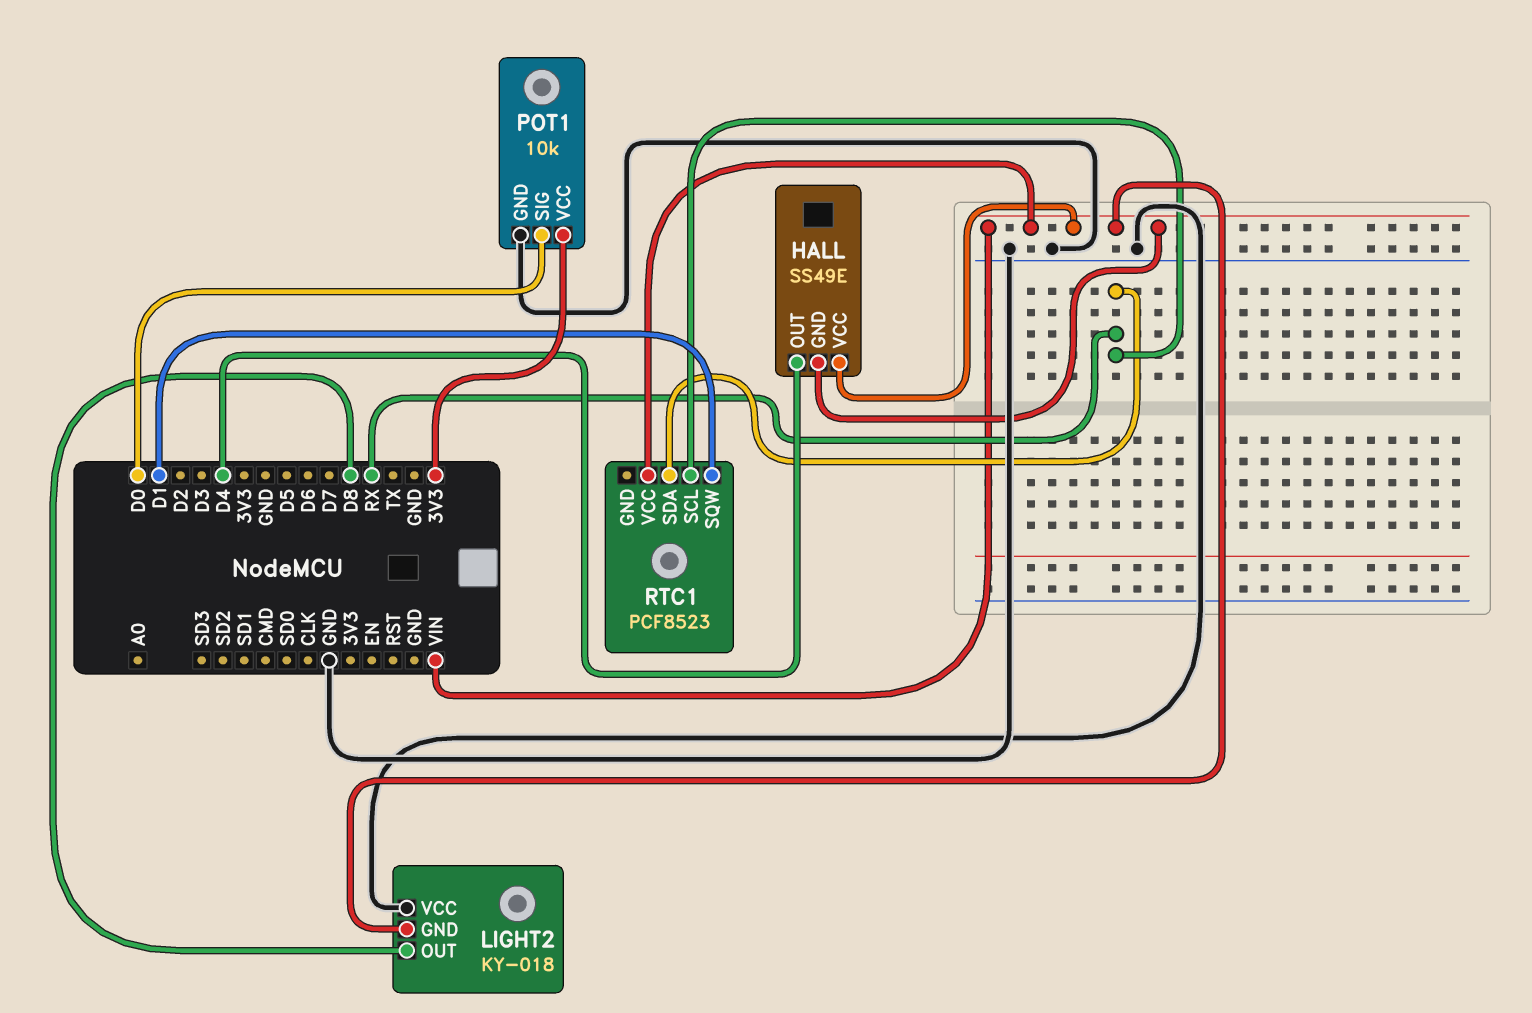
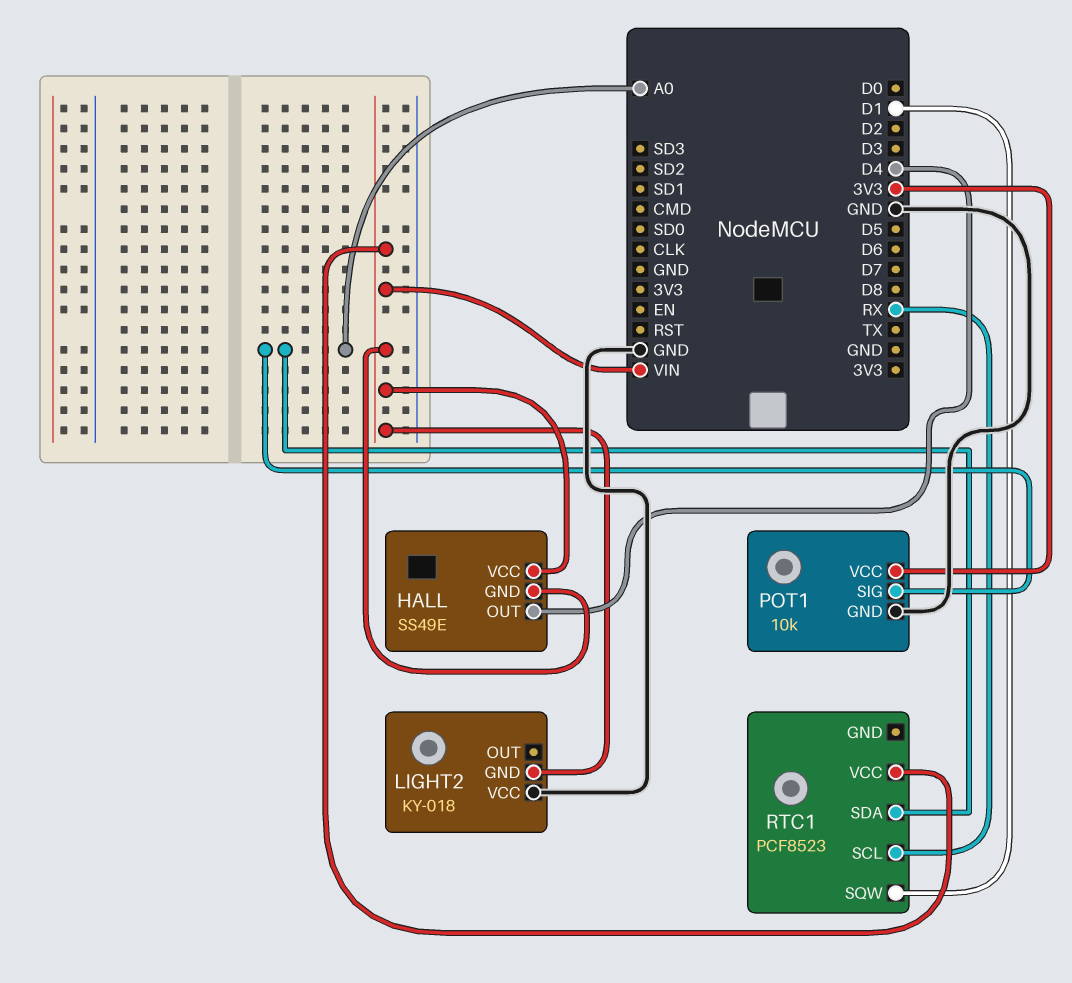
LIGHT2 pin OUT: D8 -> none
POT1 pin SIG: D0 -> A0
RTC1 pin SDA: RX -> A0

